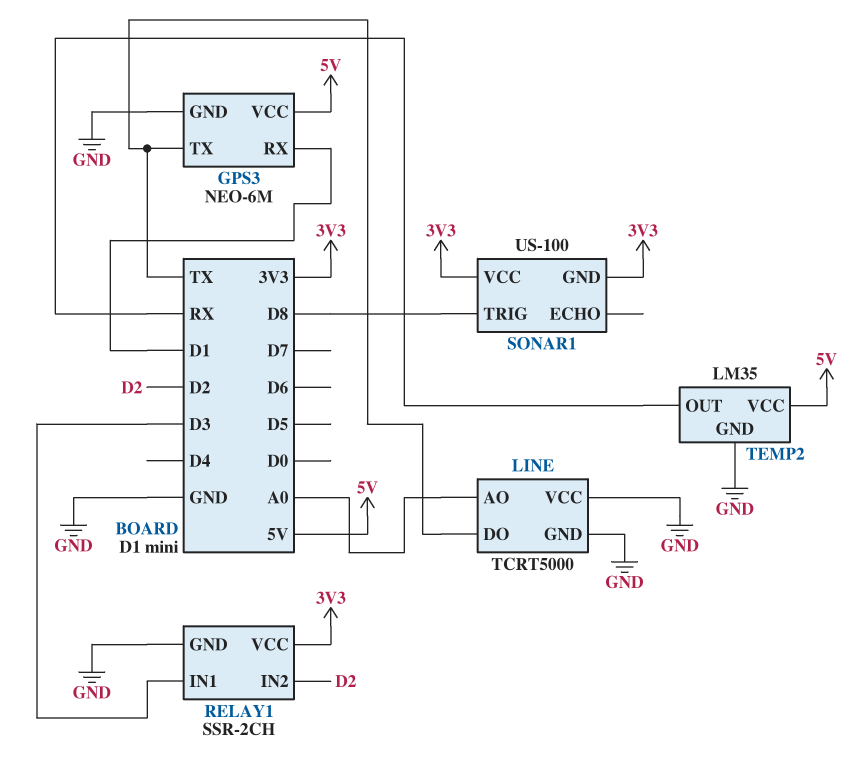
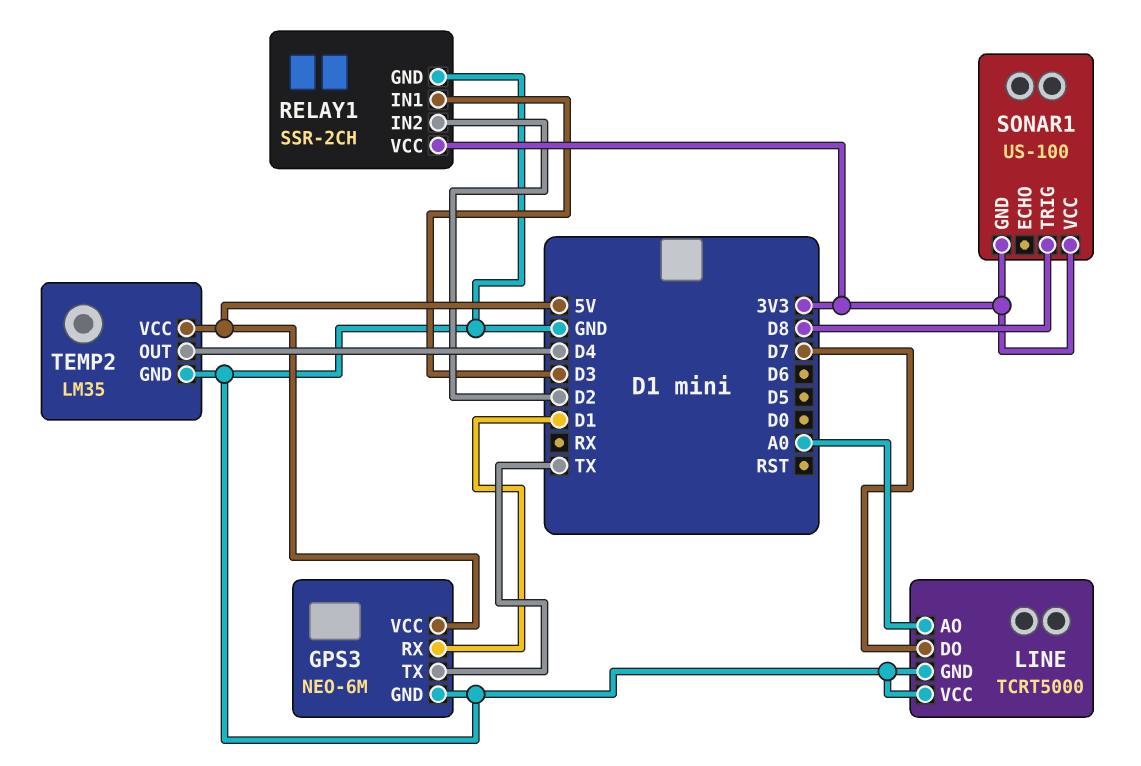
LINE pin DO: TX -> D7
TEMP2 pin OUT: RX -> D4

